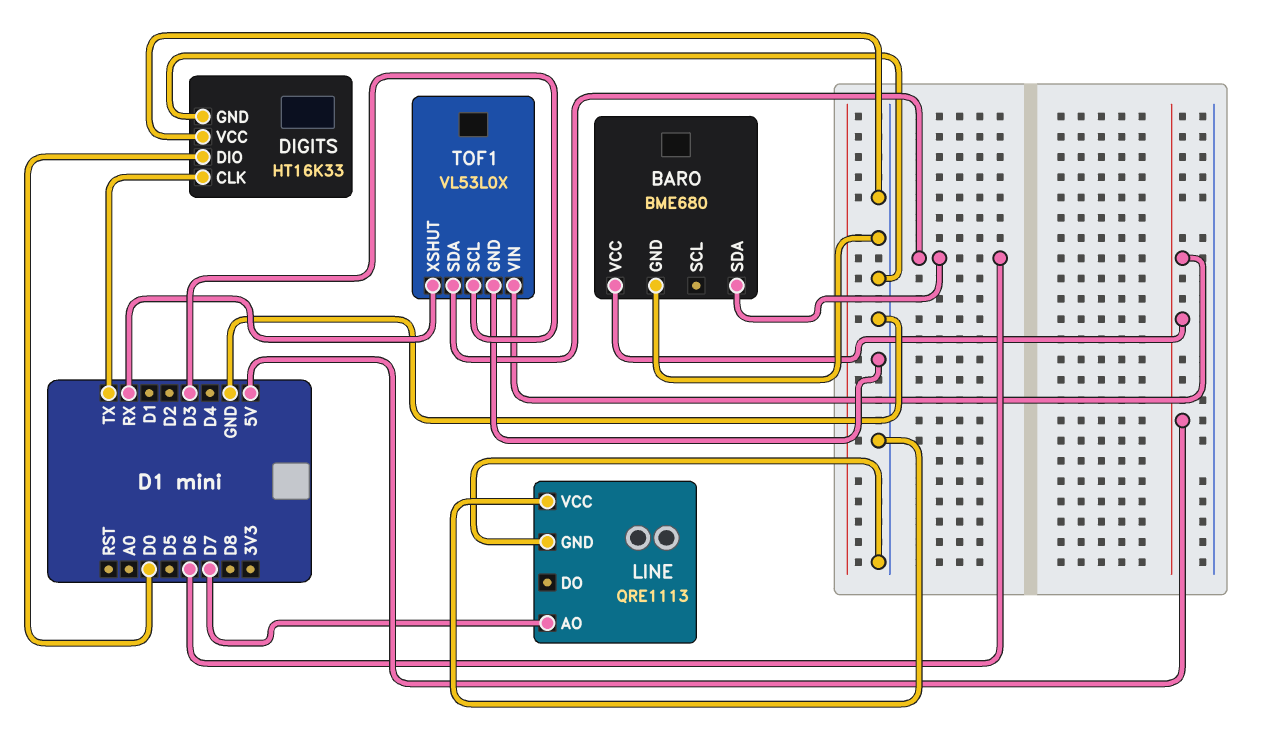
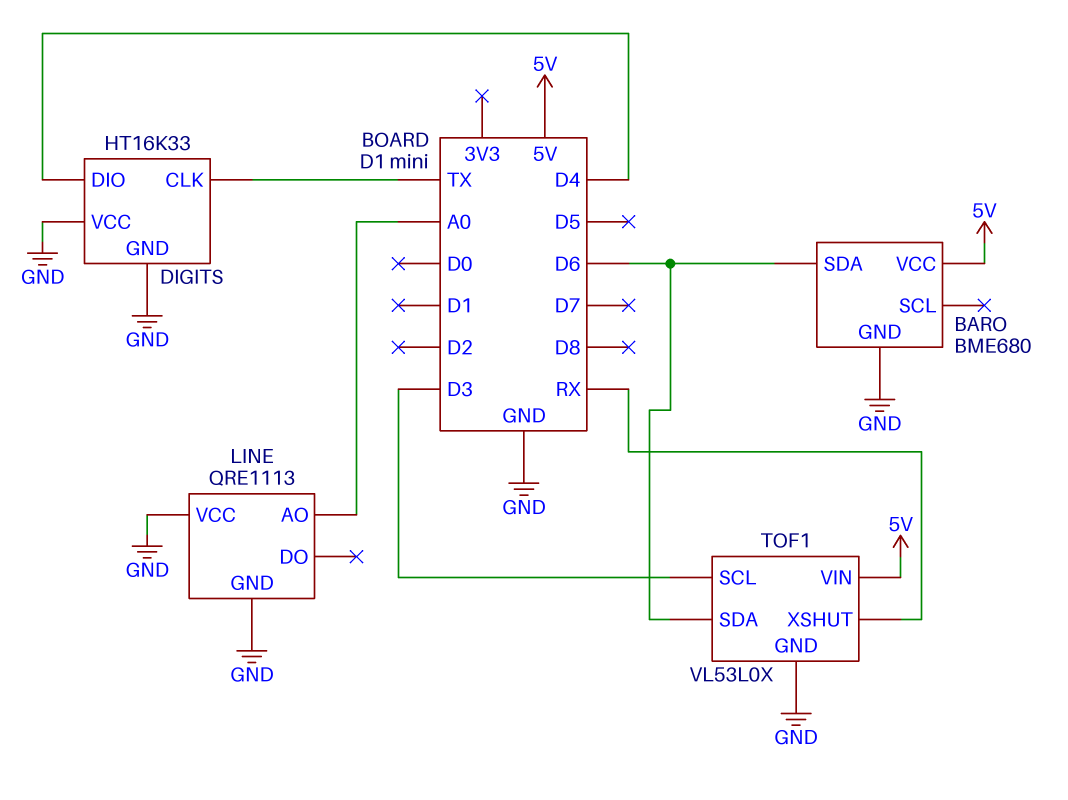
DIGITS pin DIO: D0 -> D4
LINE pin AO: D7 -> A0

